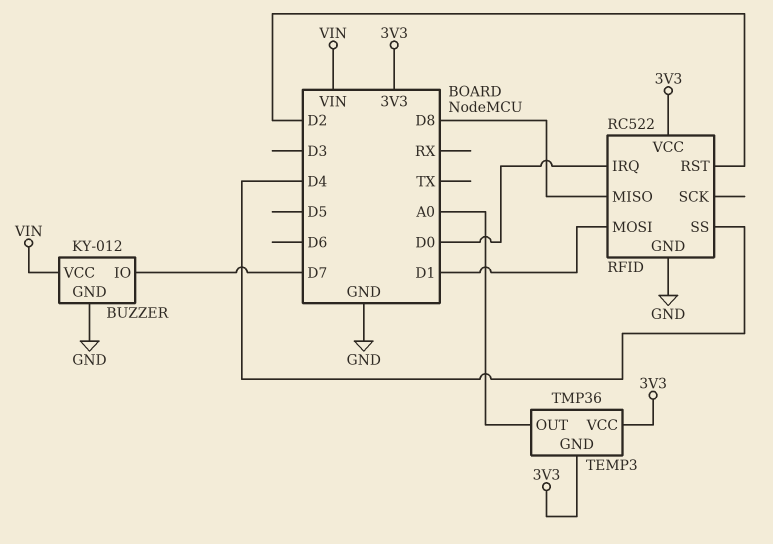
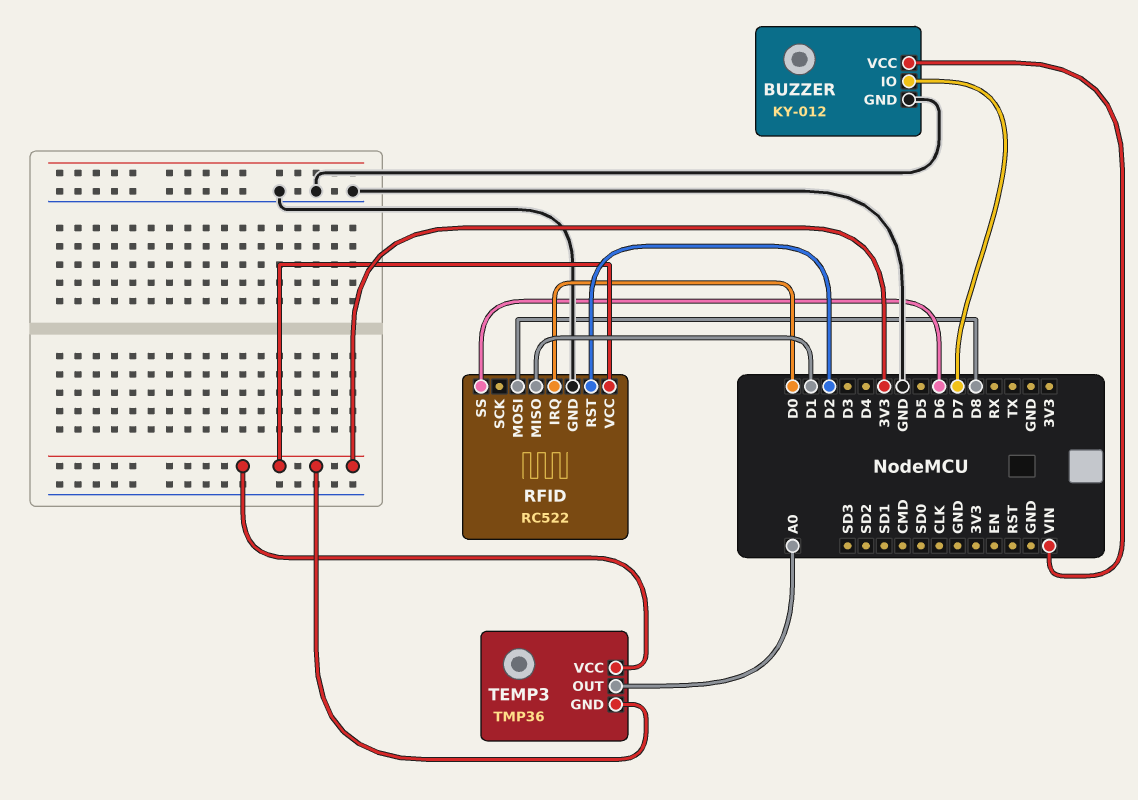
RFID pin MISO: D8 -> D1
RFID pin MOSI: D1 -> D8
RFID pin SS: D4 -> D6

